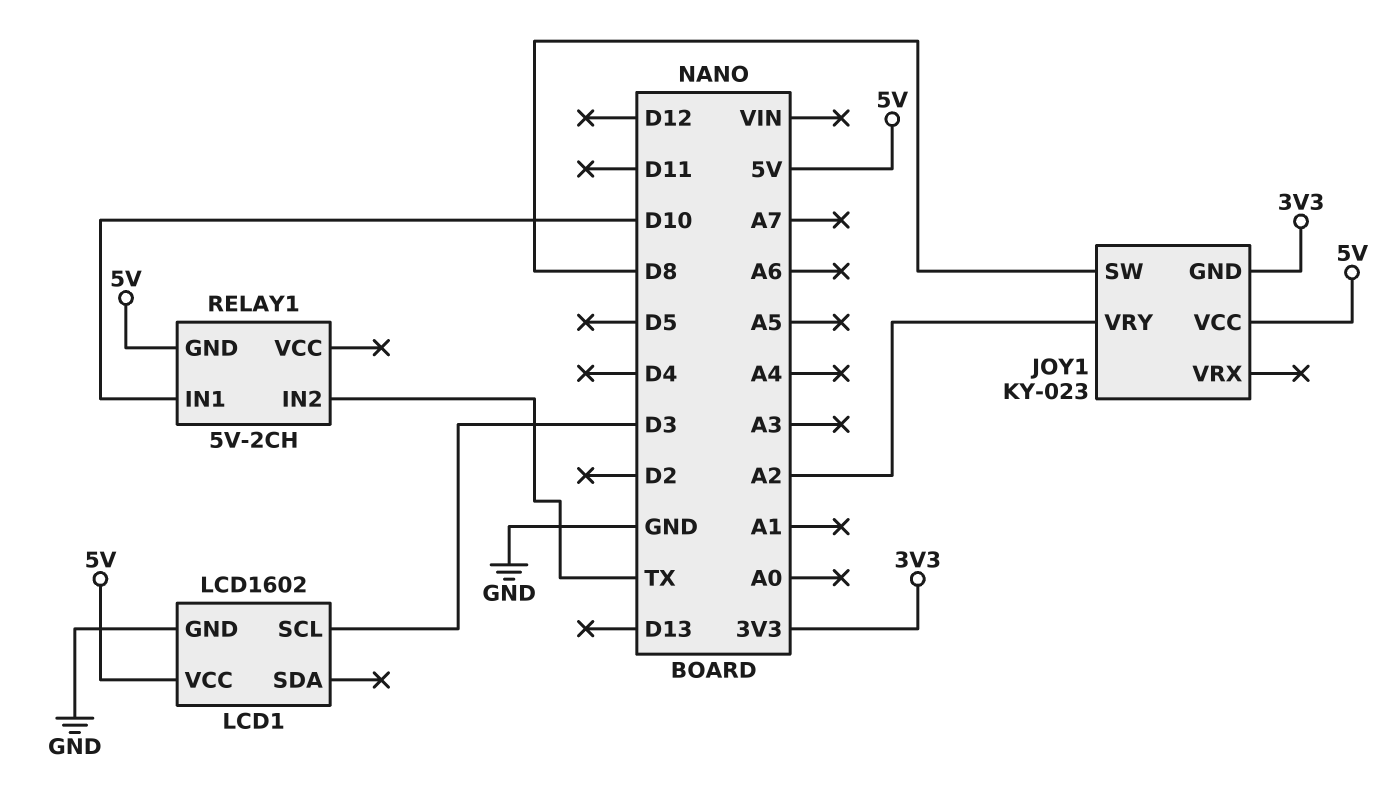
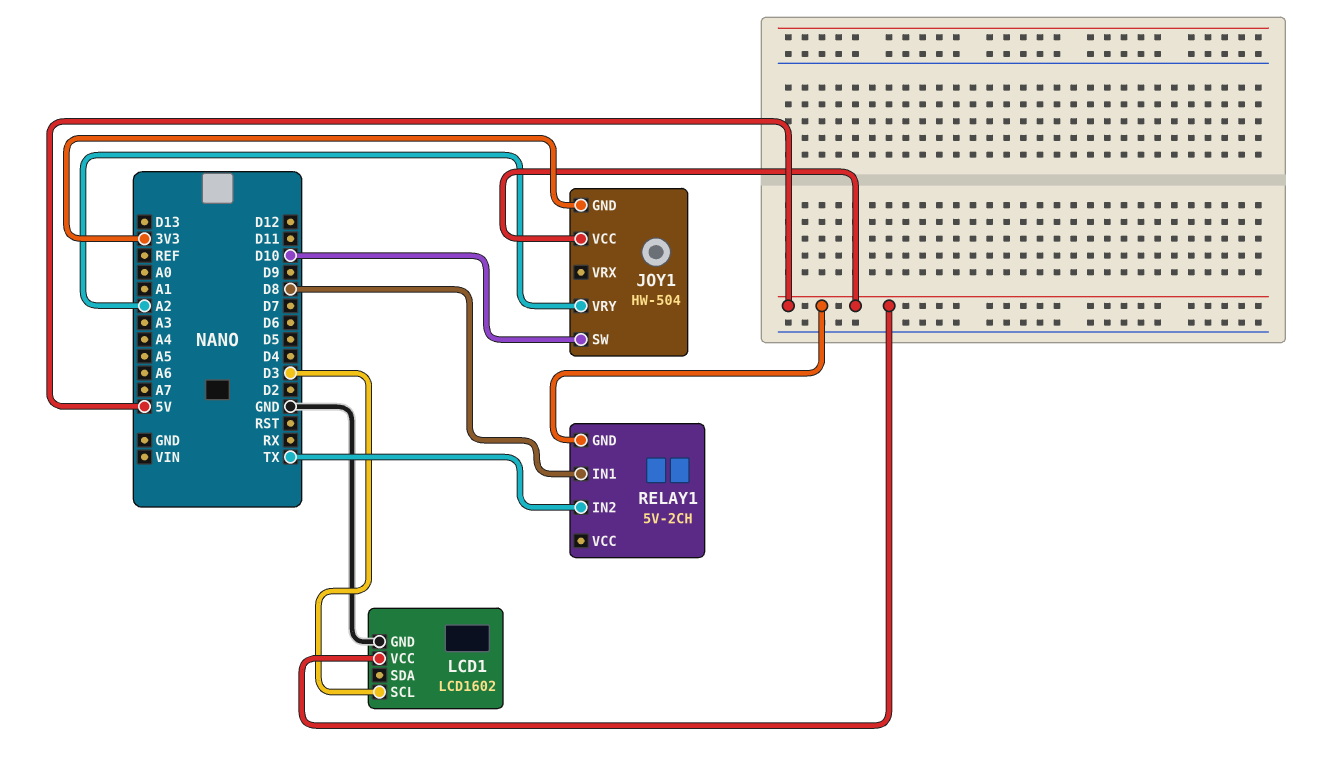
JOY1: KY-023 -> HW-504
JOY1 pin SW: D8 -> D10
RELAY1 pin IN1: D10 -> D8

